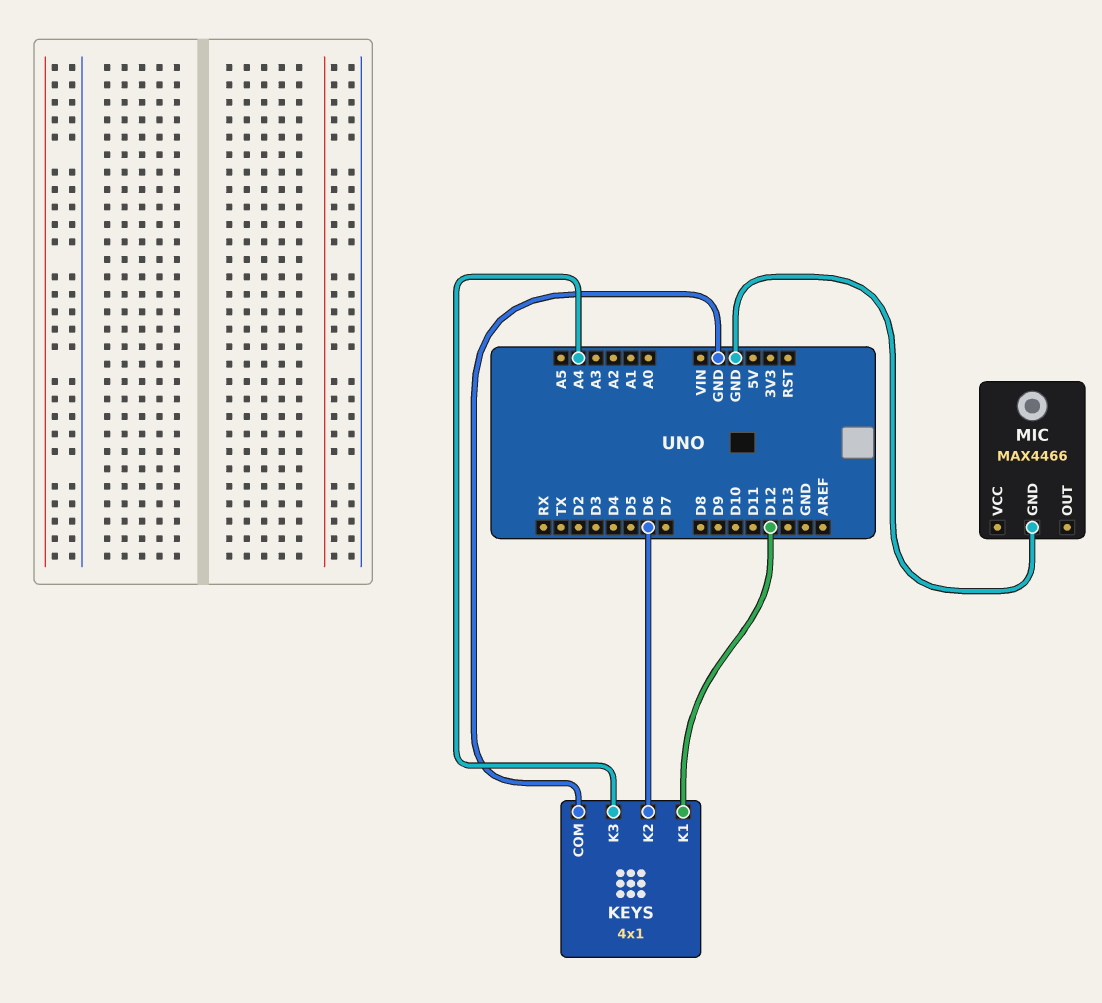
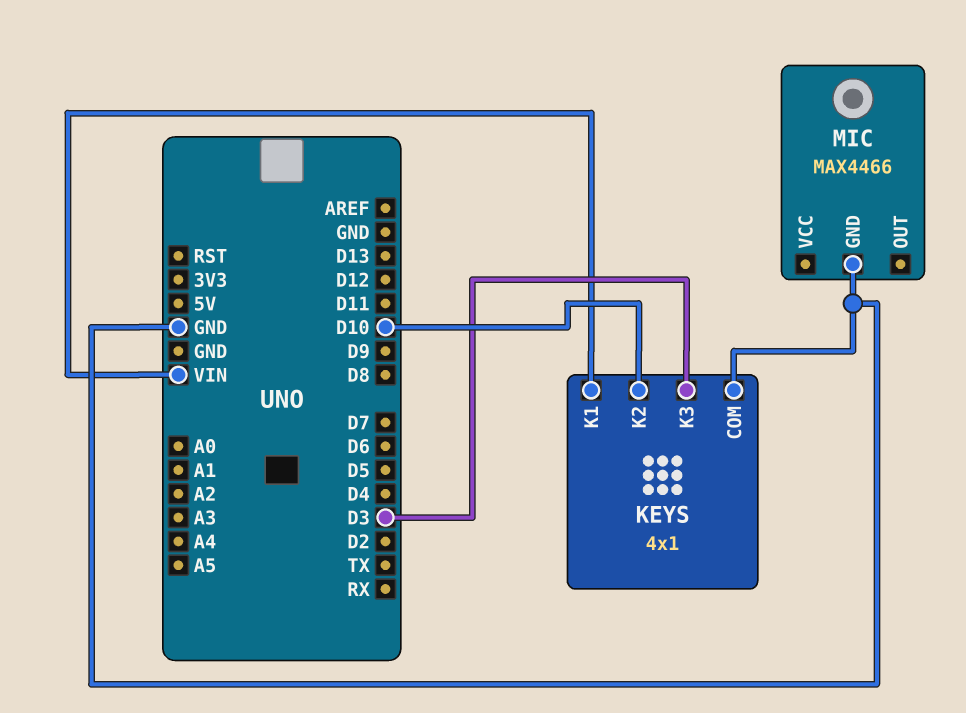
KEYS pin K1: D12 -> VIN
KEYS pin K2: D6 -> D10
KEYS pin K3: A4 -> D3

